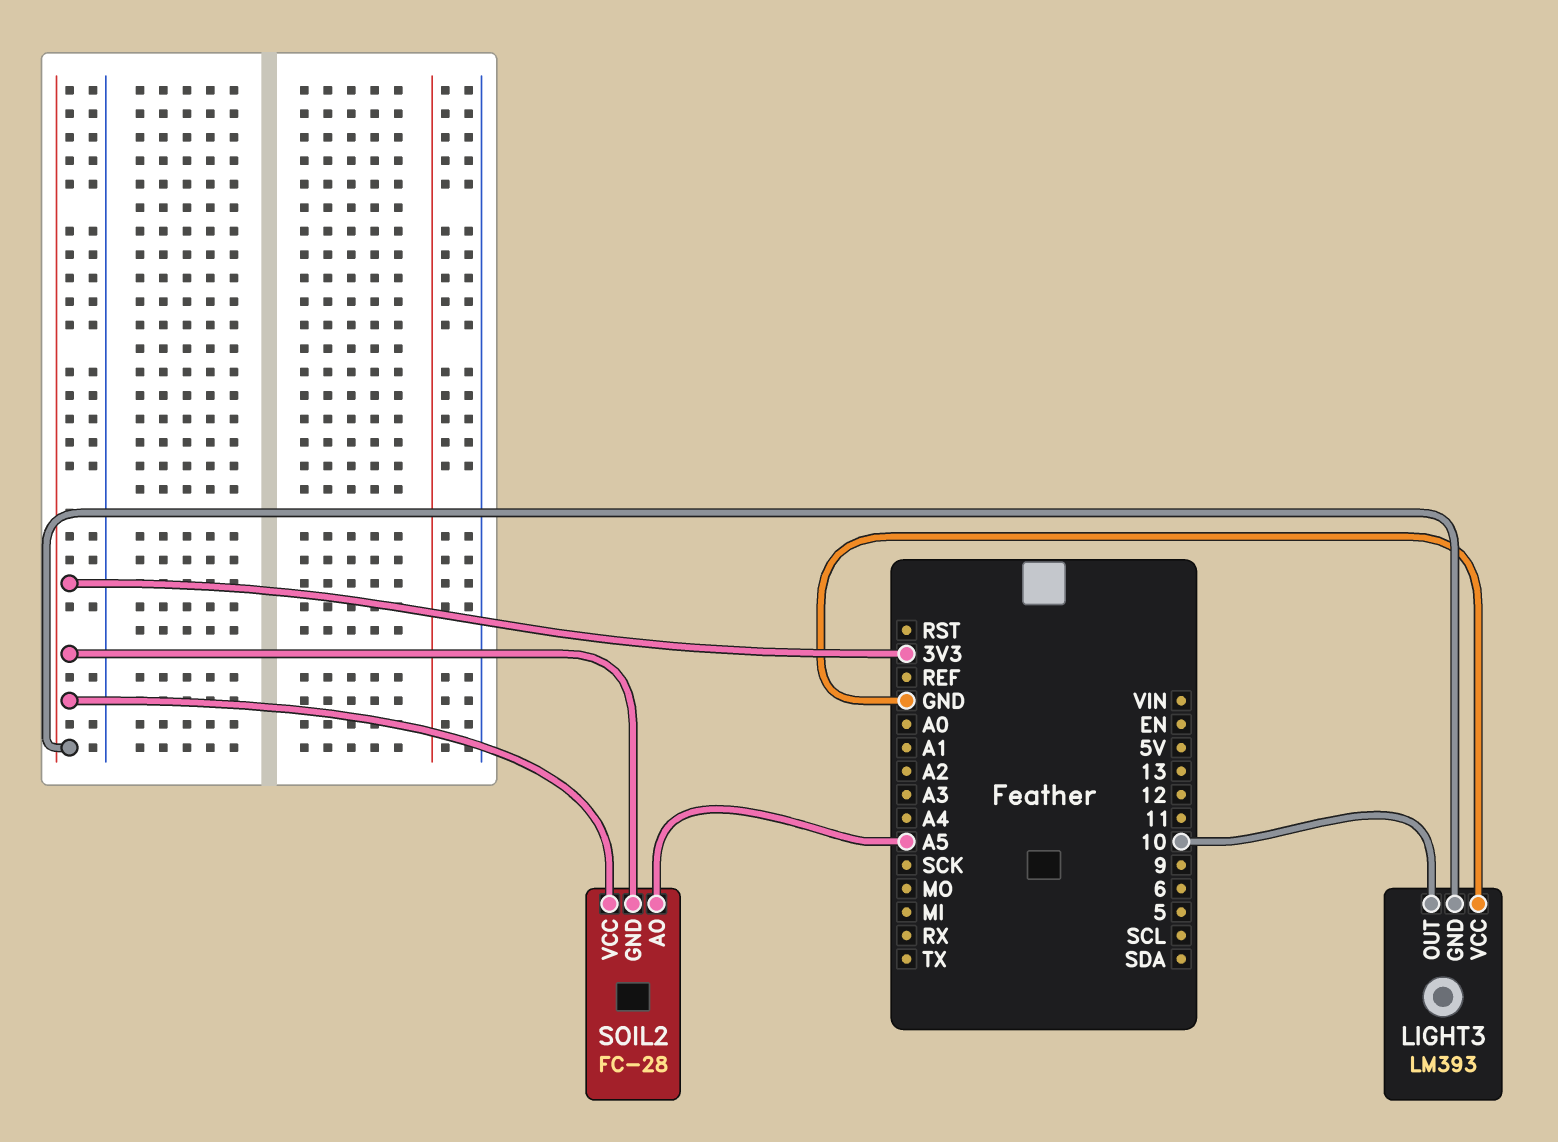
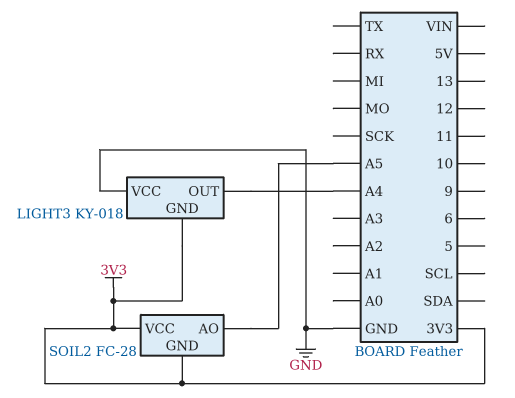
LIGHT3: LM393 -> KY-018
LIGHT3 pin OUT: 10 -> A4

